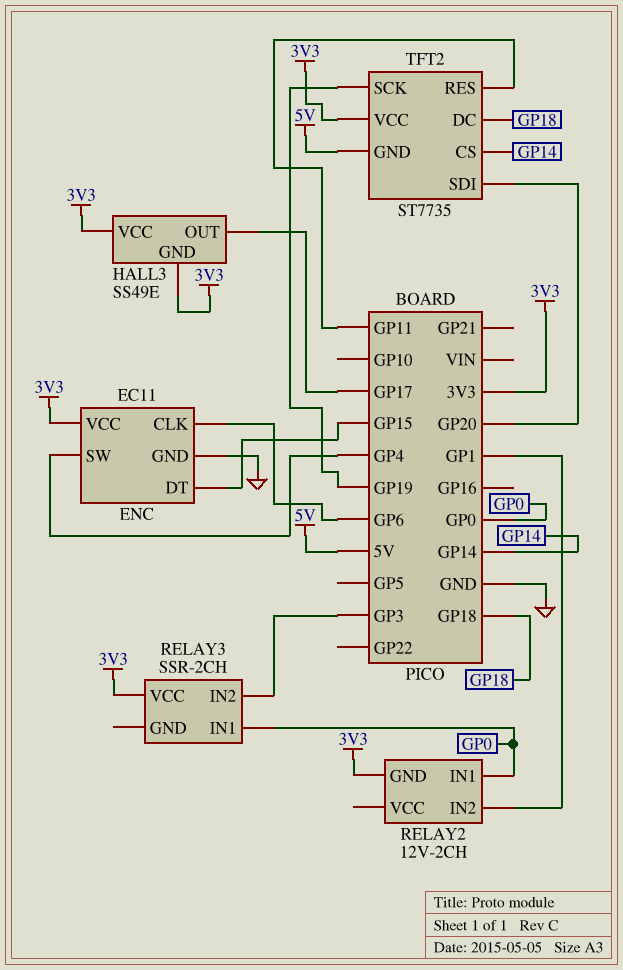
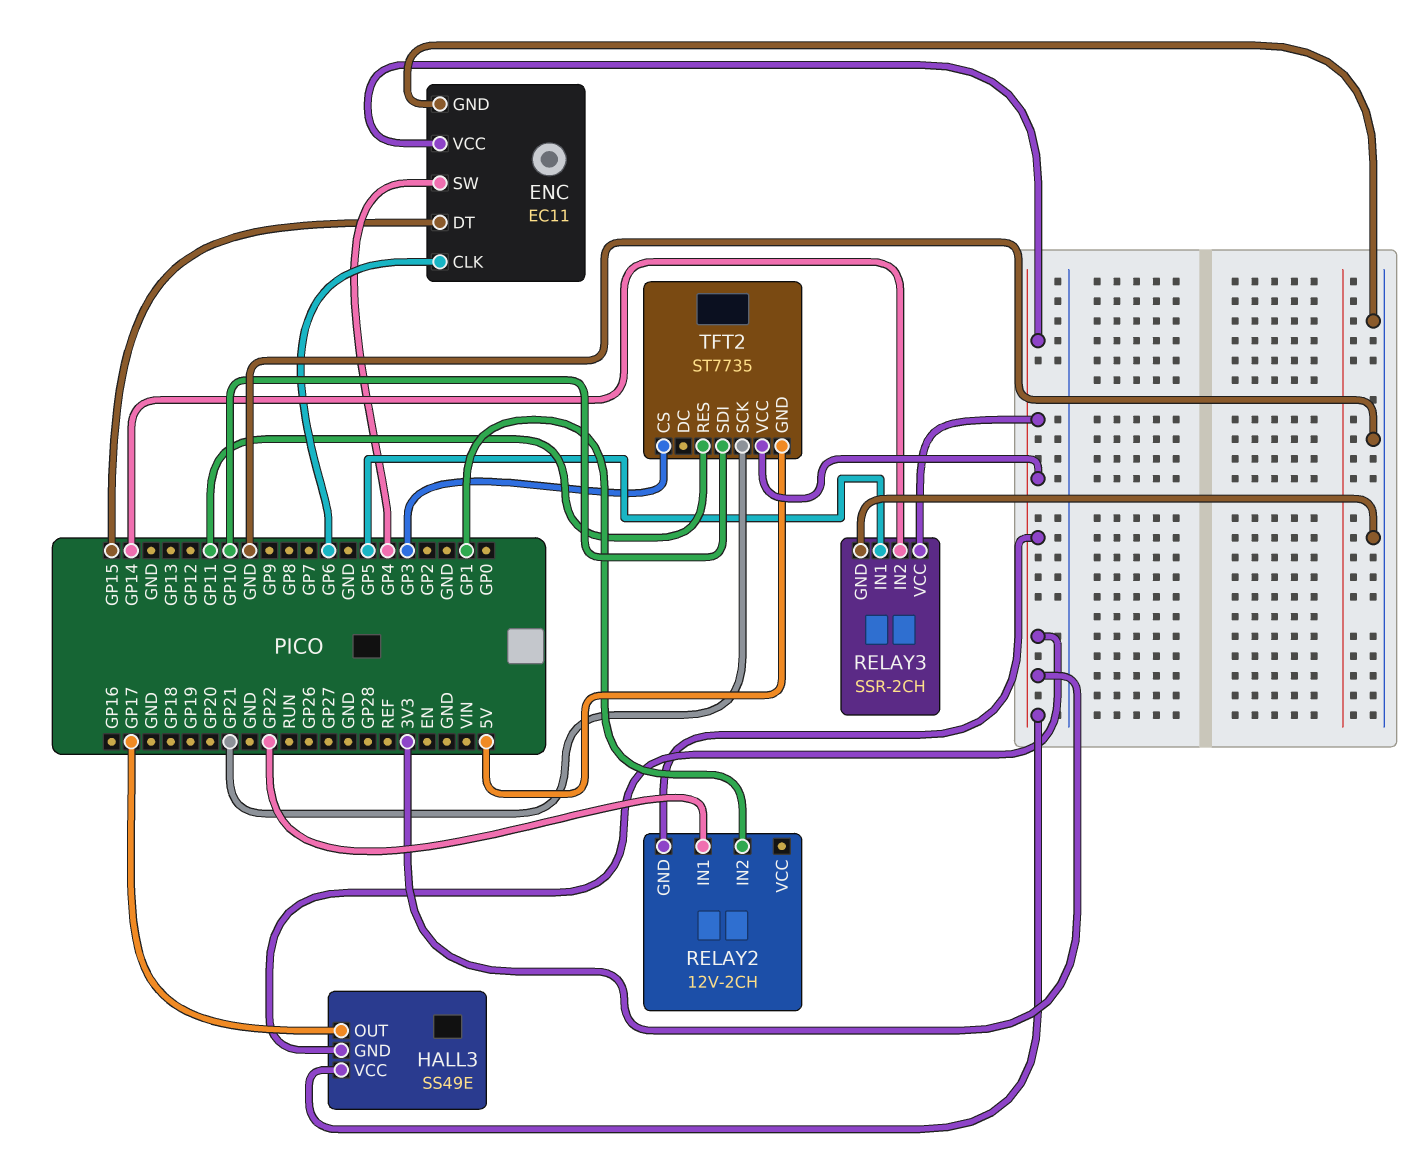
RELAY2 pin IN1: GP0 -> GP22
RELAY3 pin GND: none -> GND
RELAY3 pin IN1: GP0 -> GP5
RELAY3 pin IN2: GP3 -> GP14
TFT2 pin CS: GP14 -> GP3
TFT2 pin DC: GP18 -> none
TFT2 pin SCK: GP19 -> GP21
TFT2 pin SDI: GP20 -> GP10

